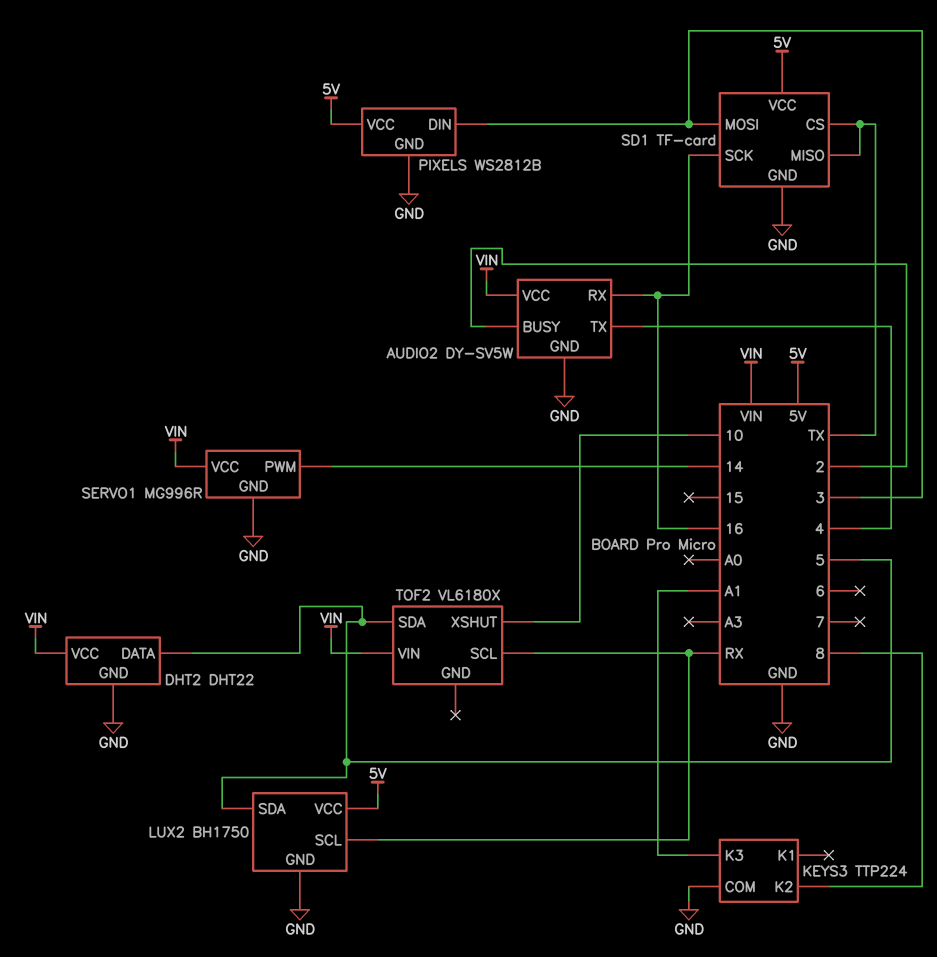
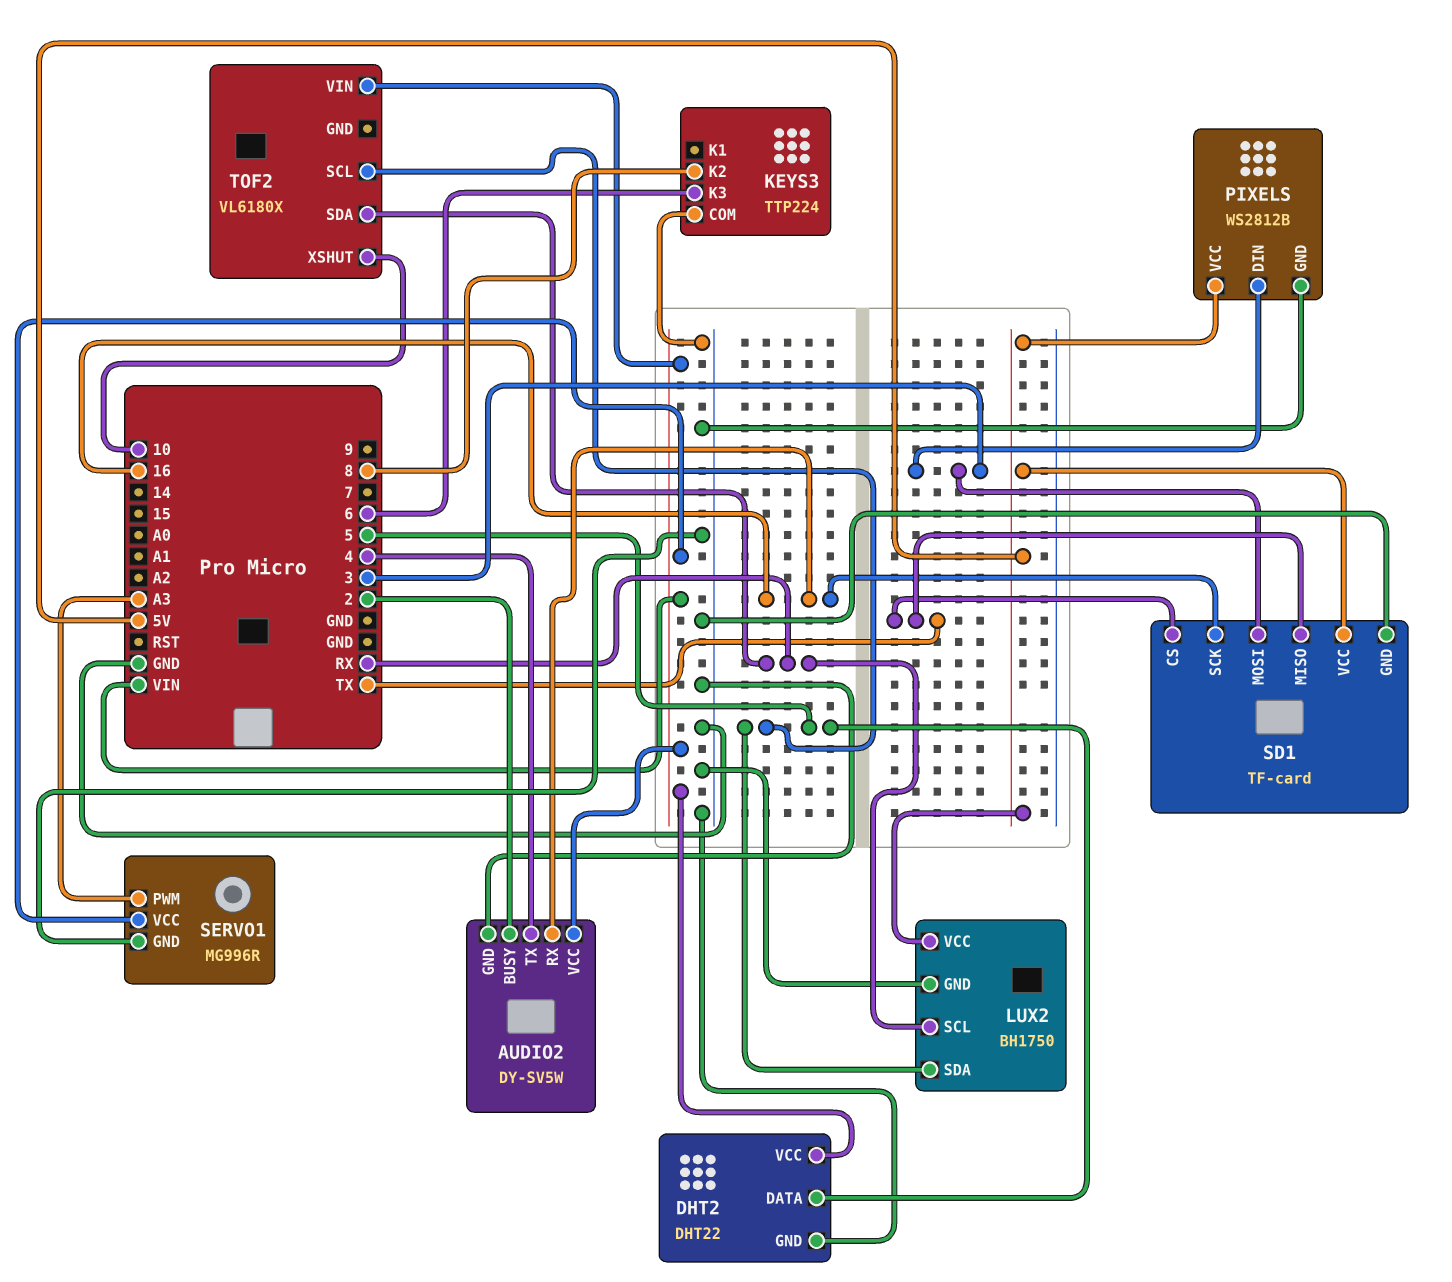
KEYS3 pin K3: A1 -> 6
SERVO1 pin PWM: 14 -> A3
TOF2 pin SCL: RX -> 5
TOF2 pin SDA: 5 -> RX

